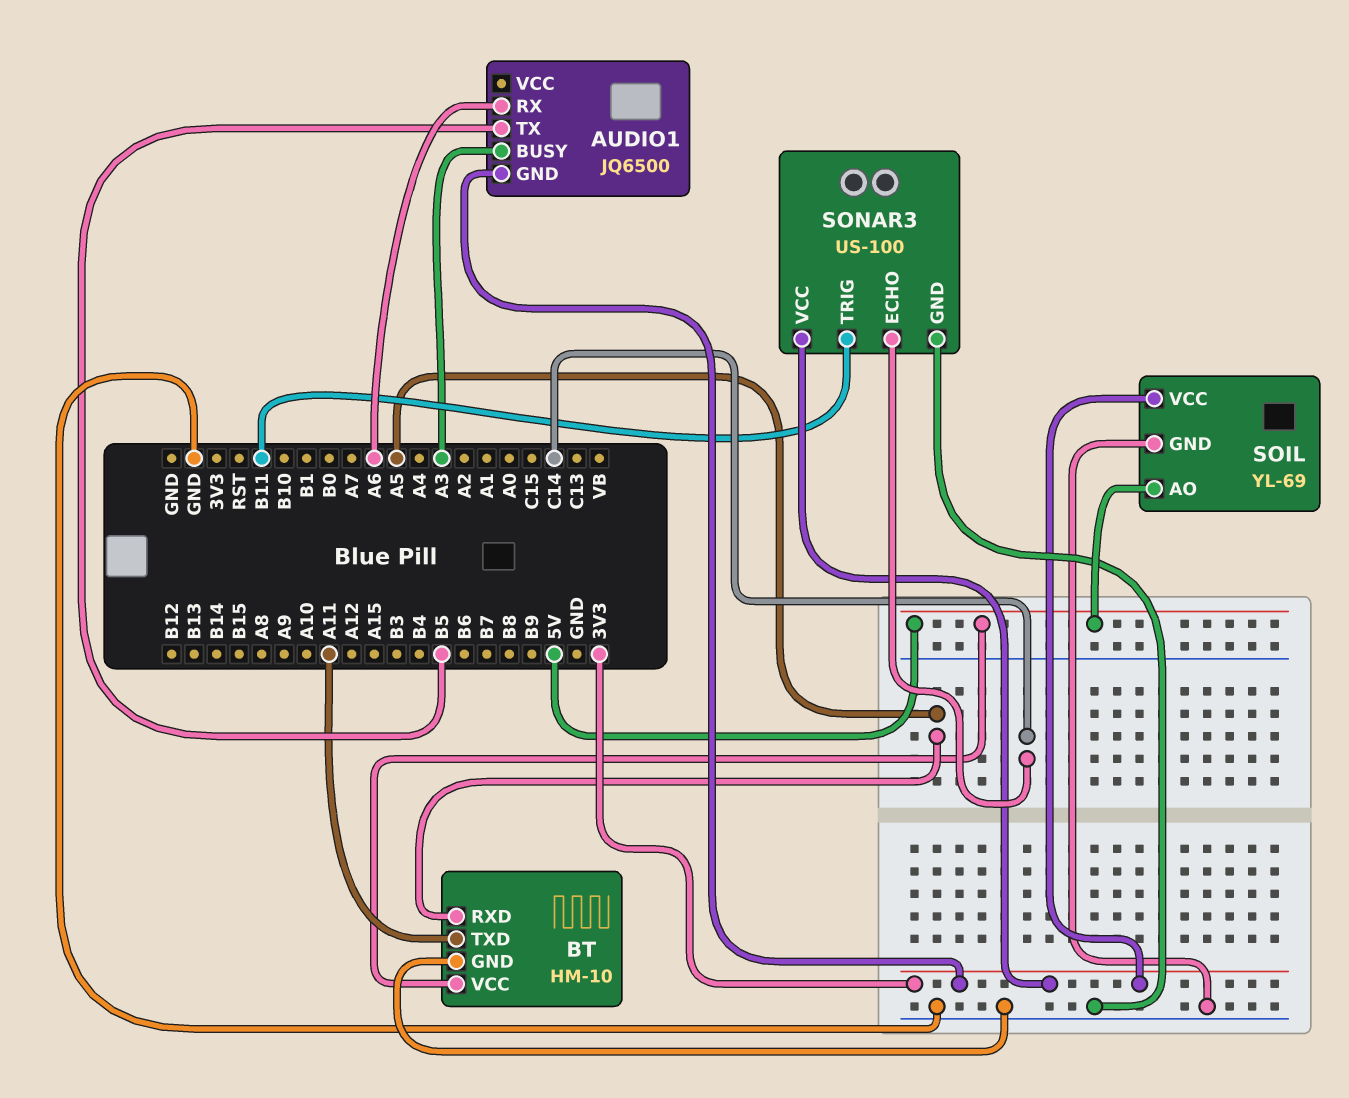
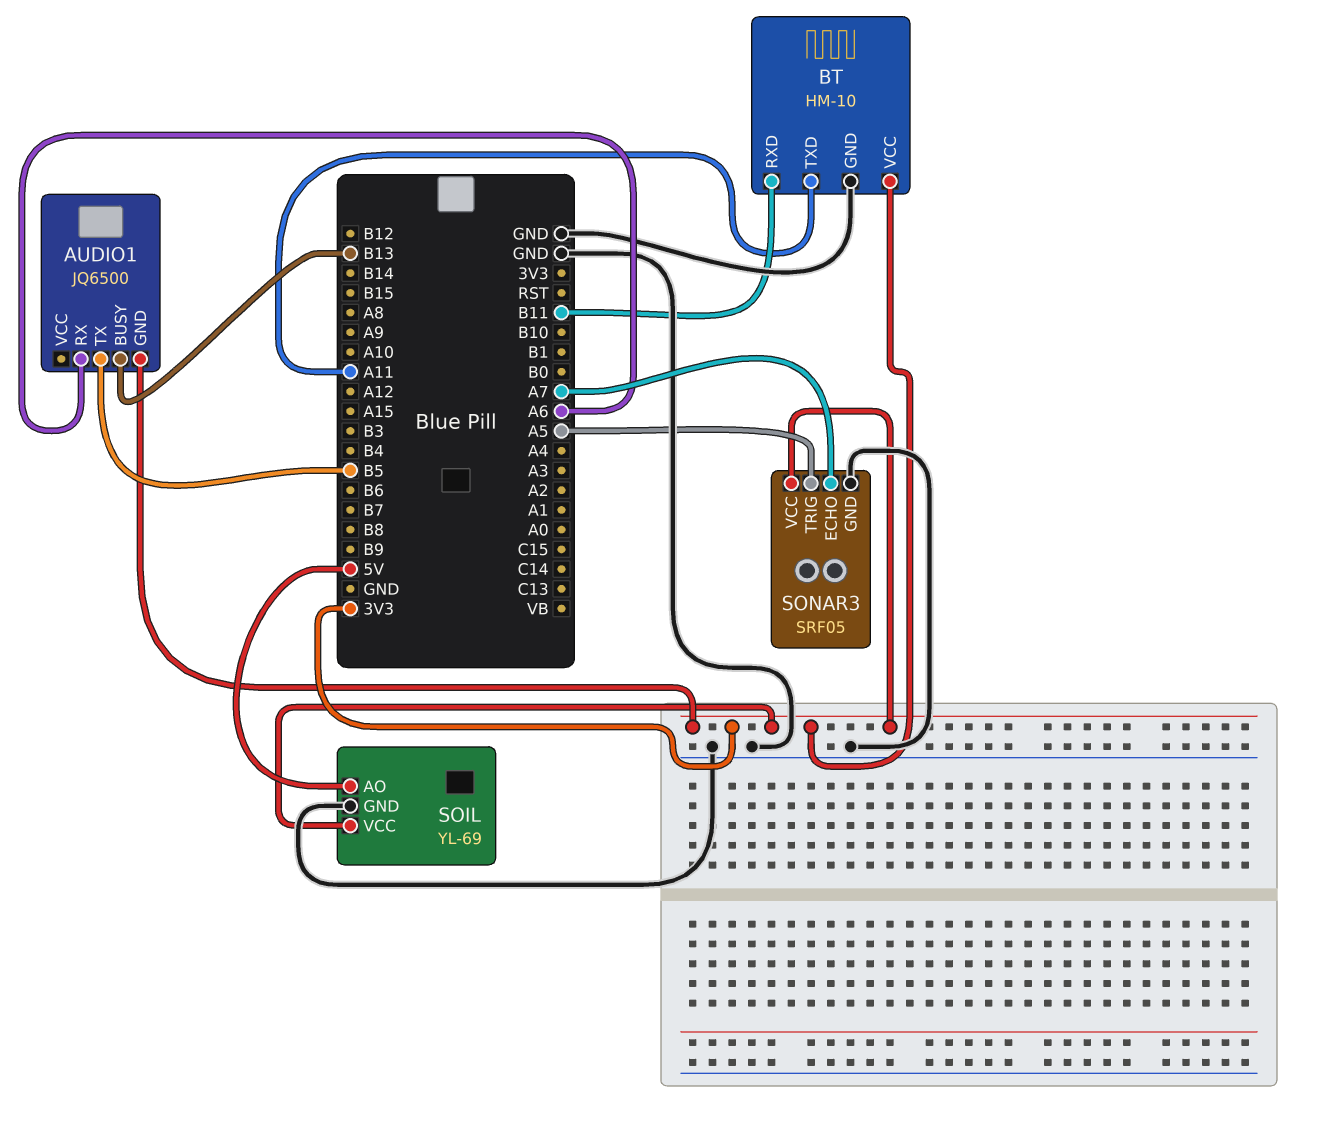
AUDIO1 pin BUSY: A3 -> B13
BT pin RXD: A5 -> B11
BT pin VCC: 5V -> 3V3
SONAR3: US-100 -> SRF05
SONAR3 pin ECHO: C14 -> A7
SONAR3 pin TRIG: B11 -> A5

